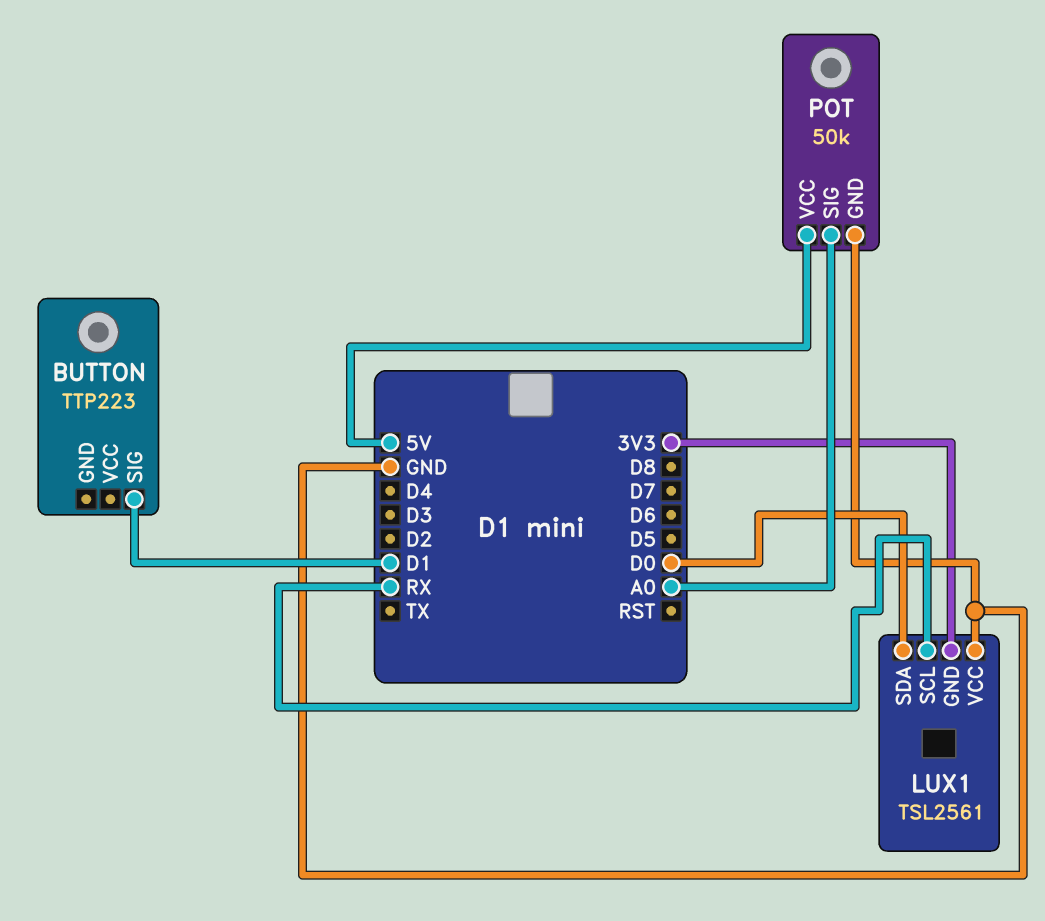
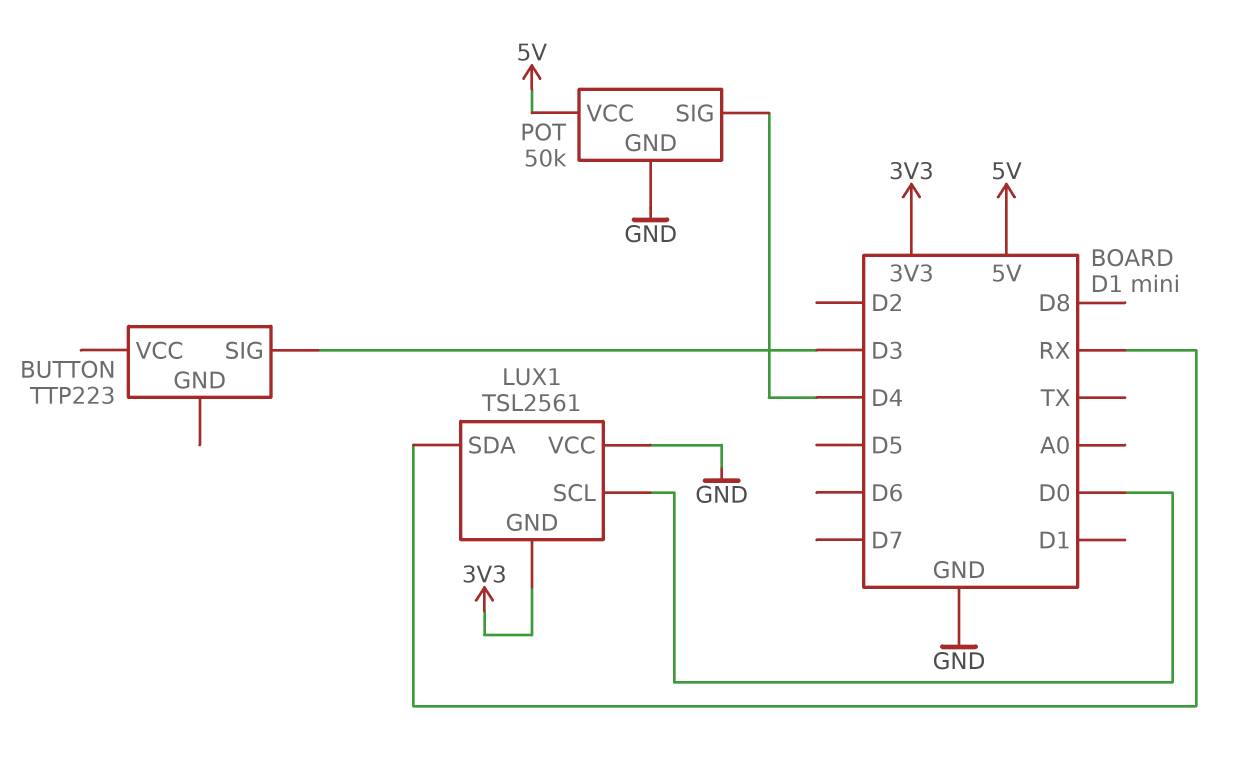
BUTTON pin SIG: D1 -> D3
LUX1 pin SCL: RX -> D0
LUX1 pin SDA: D0 -> RX
POT pin SIG: A0 -> D4

